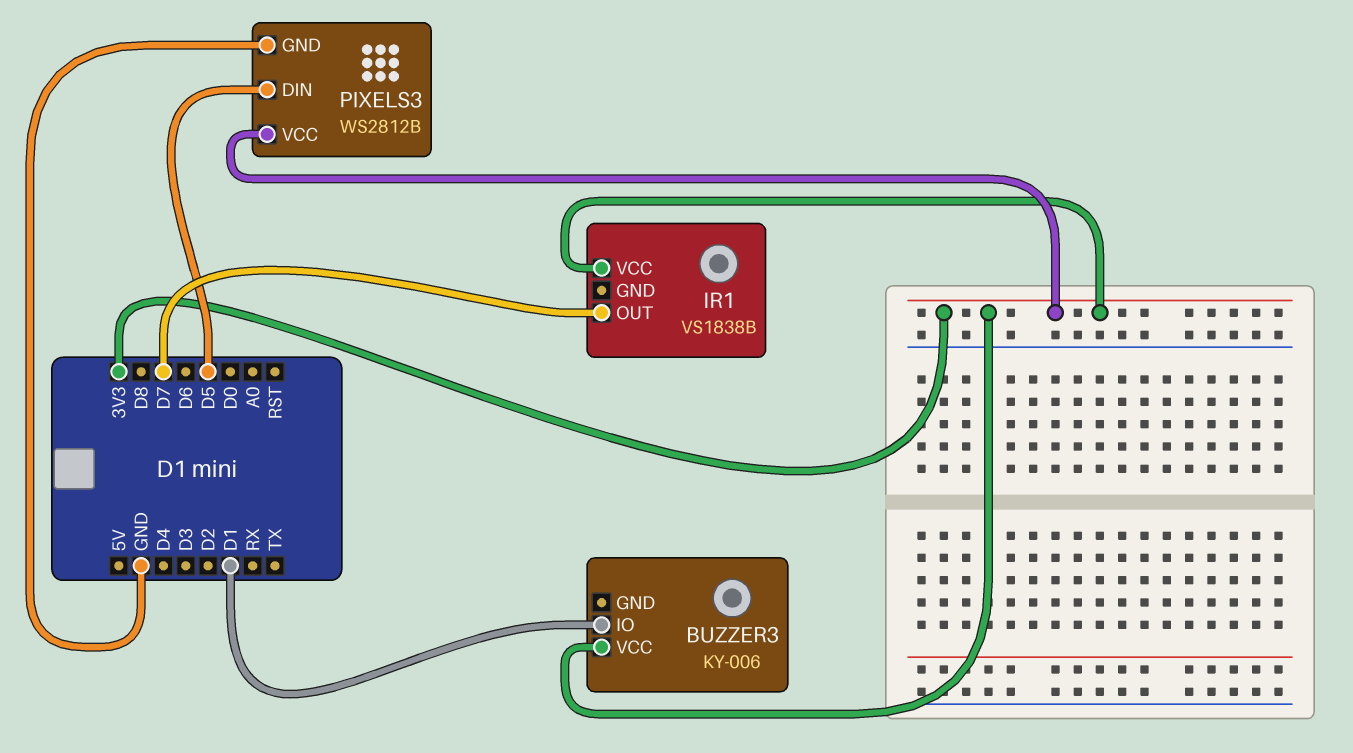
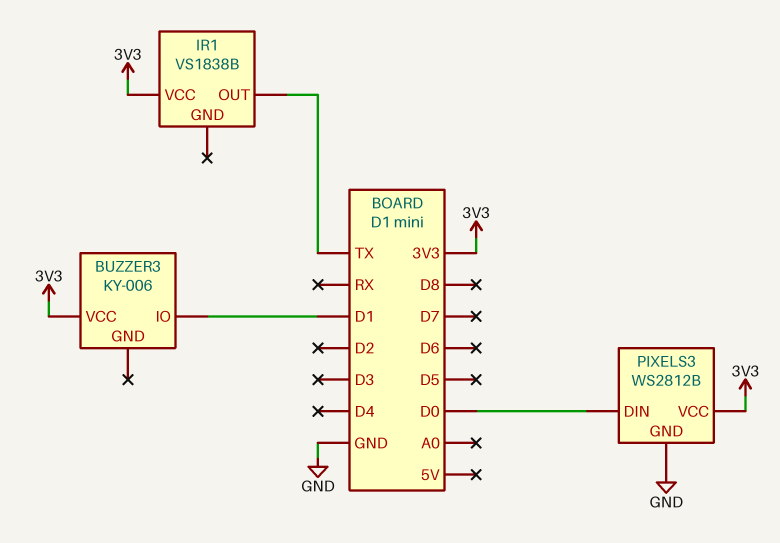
IR1 pin OUT: D7 -> TX
PIXELS3 pin DIN: D5 -> D0

